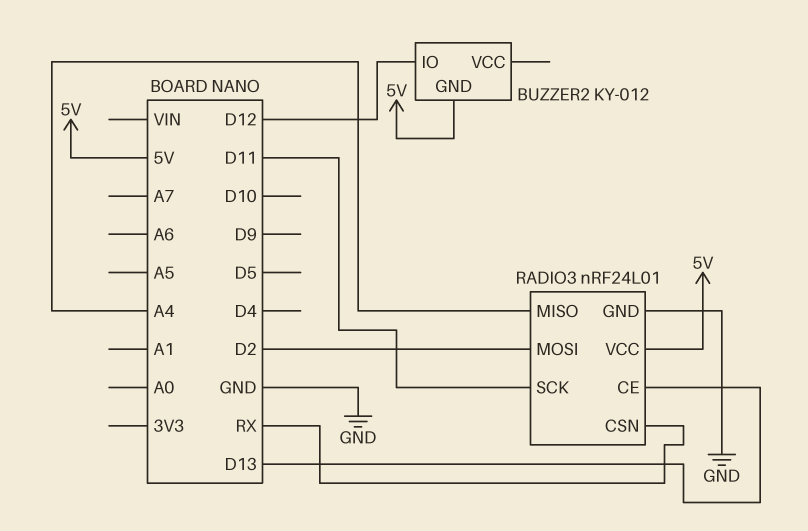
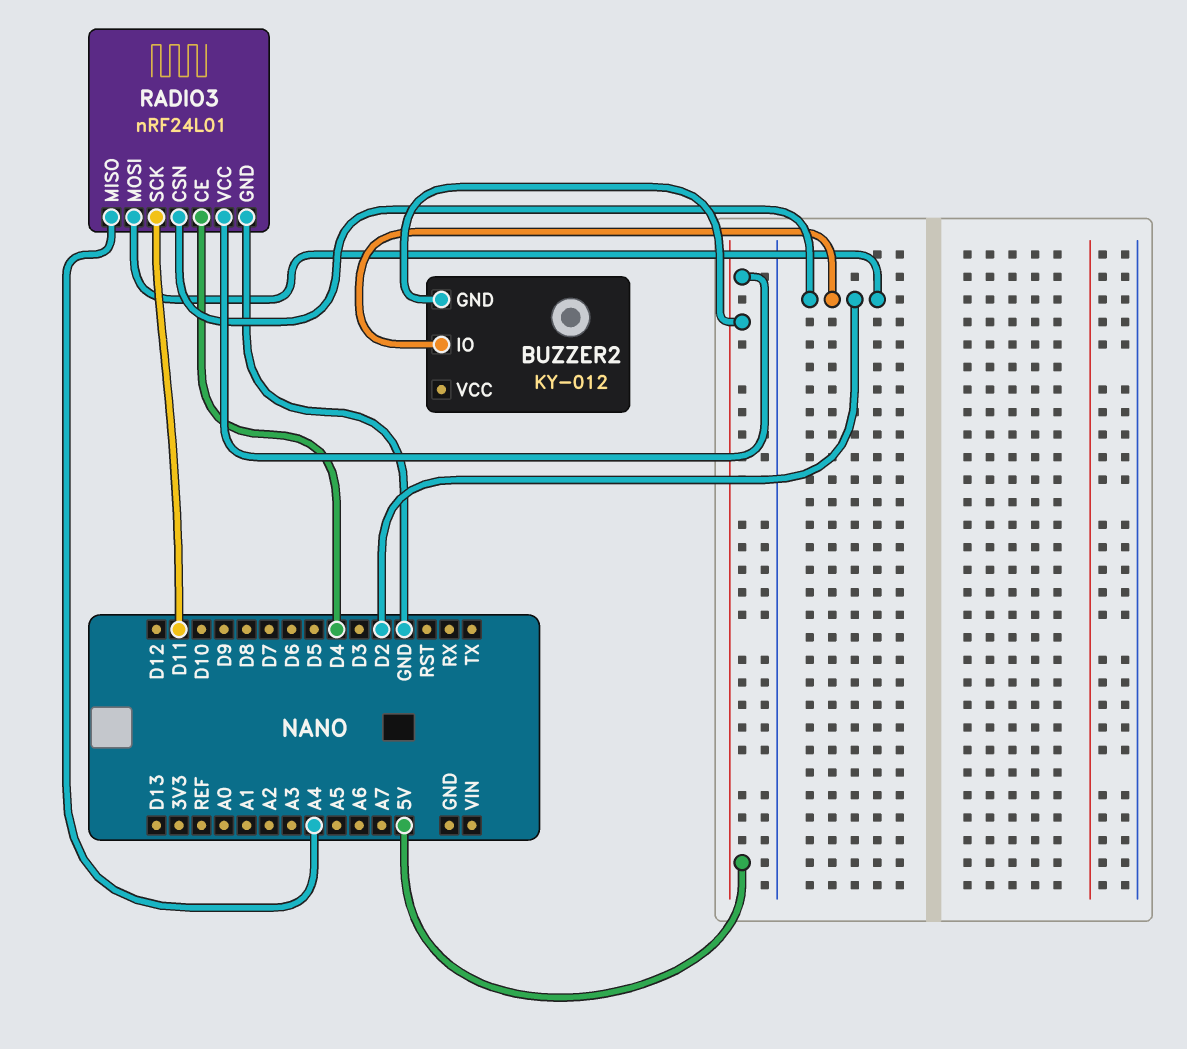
BUZZER2 pin IO: D12 -> D2
RADIO3 pin CE: D13 -> D4
RADIO3 pin CSN: RX -> D2

